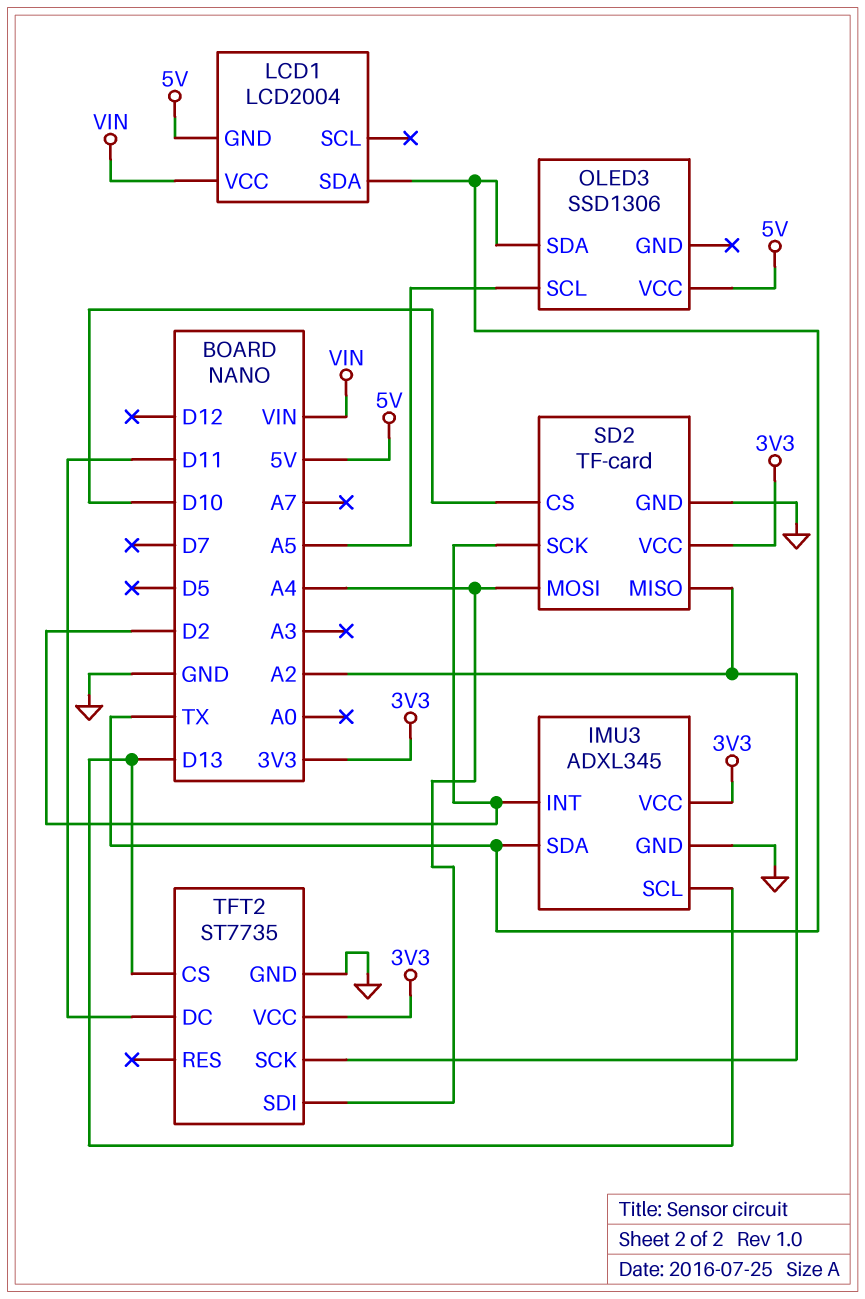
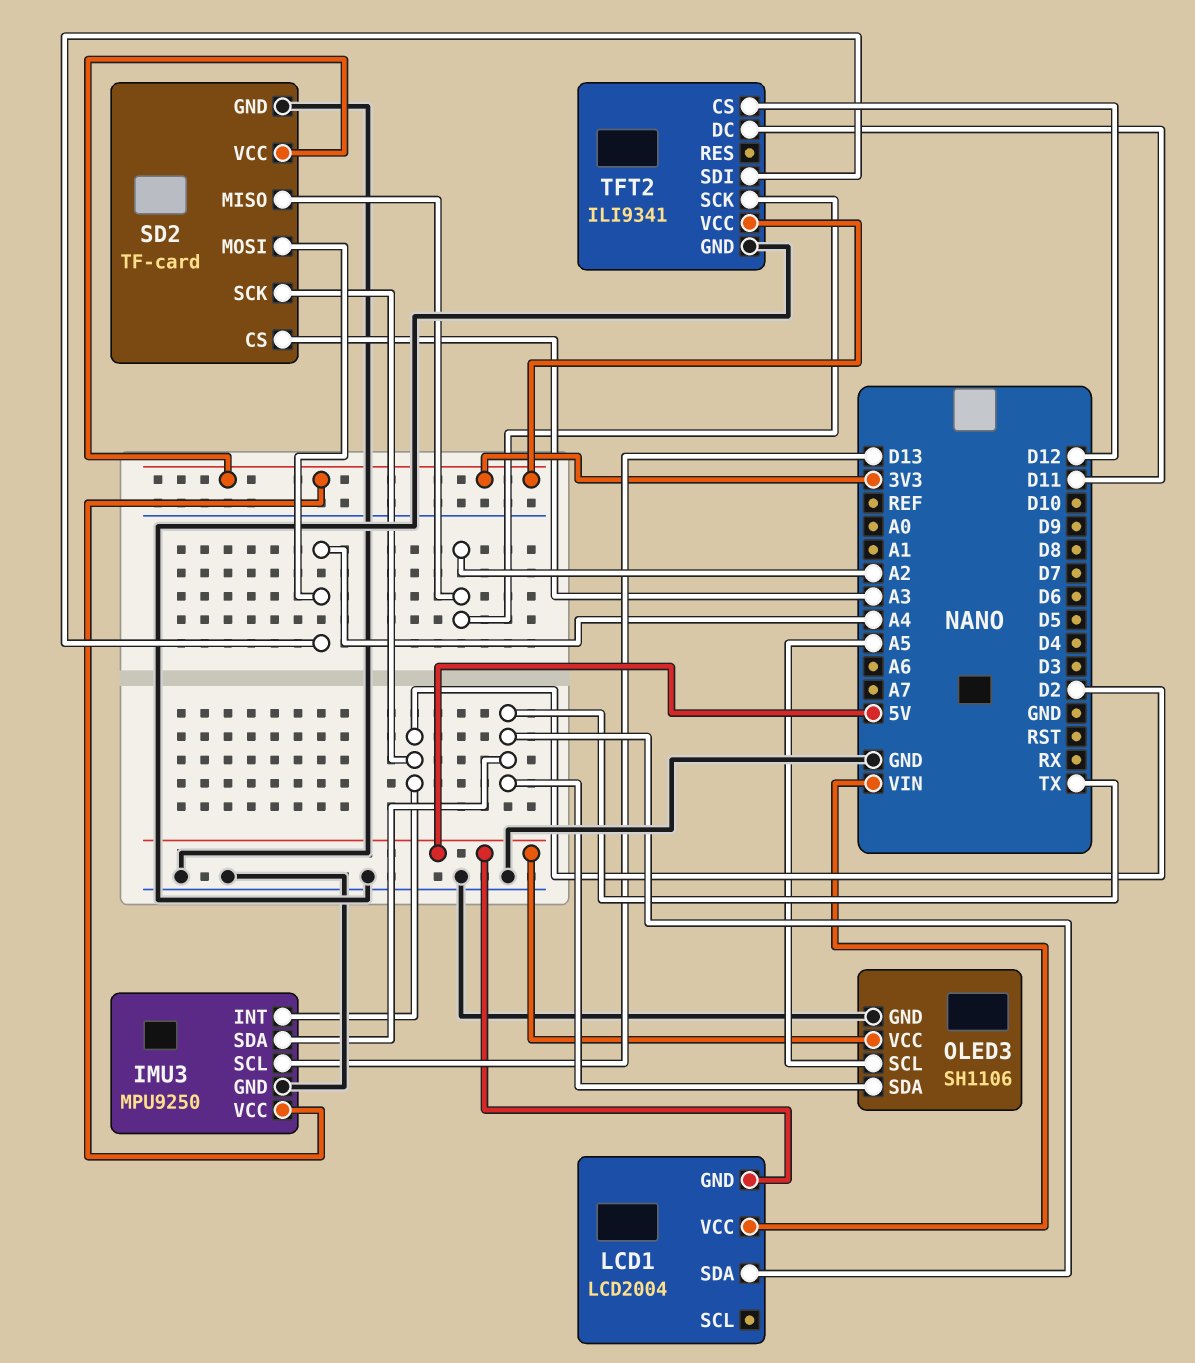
IMU3: ADXL345 -> MPU9250
OLED3: SSD1306 -> SH1106
OLED3 pin GND: none -> GND
SD2 pin CS: D10 -> A3
TFT2: ST7735 -> ILI9341
TFT2 pin CS: D13 -> D12

